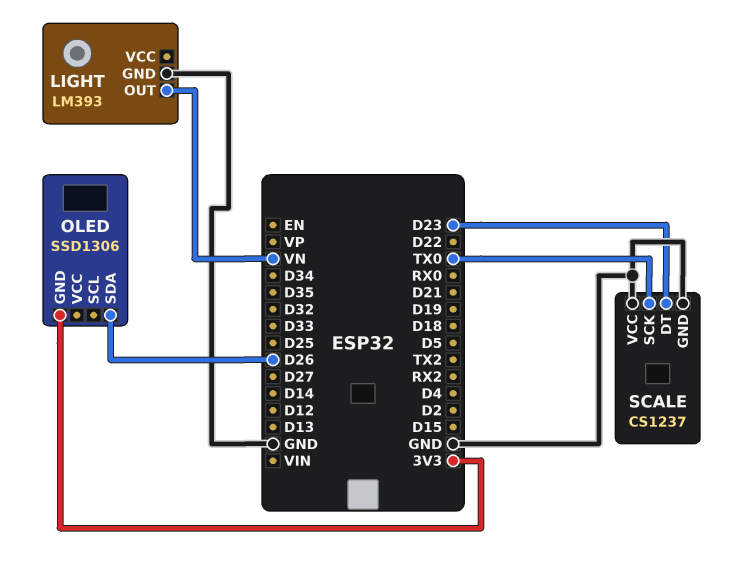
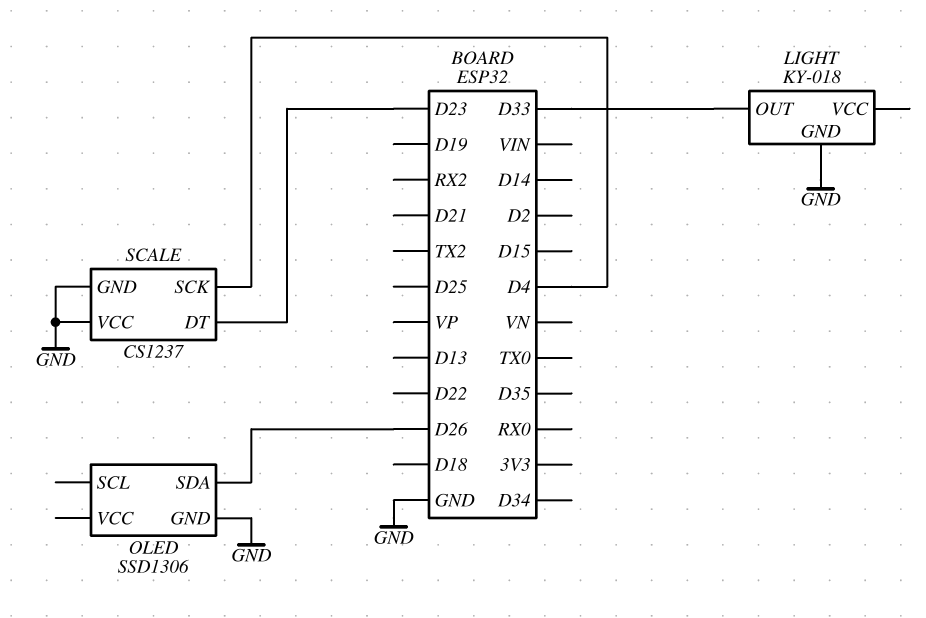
LIGHT: LM393 -> KY-018
LIGHT pin OUT: VN -> D33
OLED pin GND: 3V3 -> GND
SCALE pin SCK: TX0 -> D4

